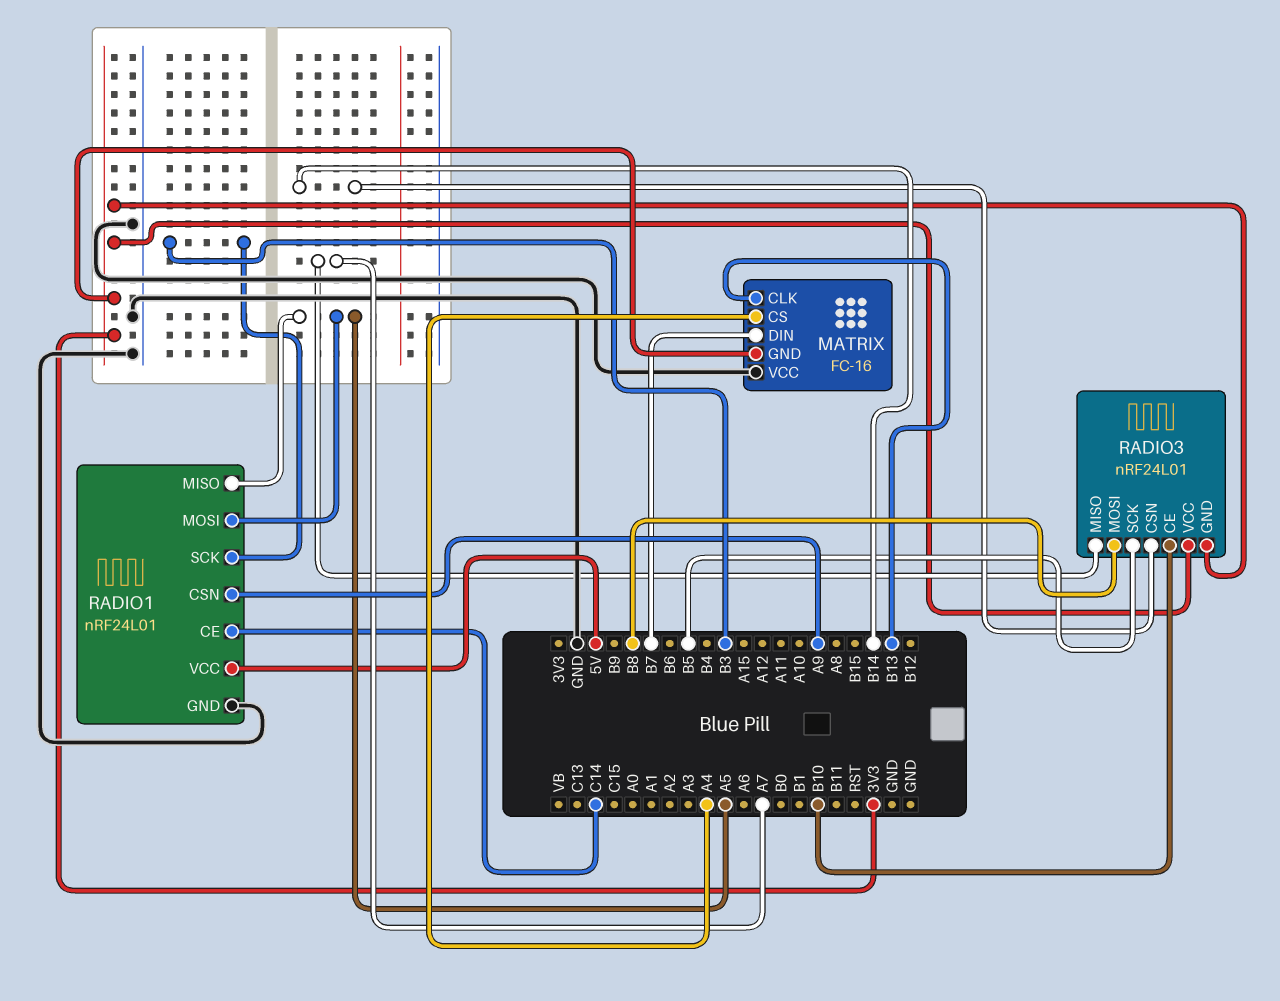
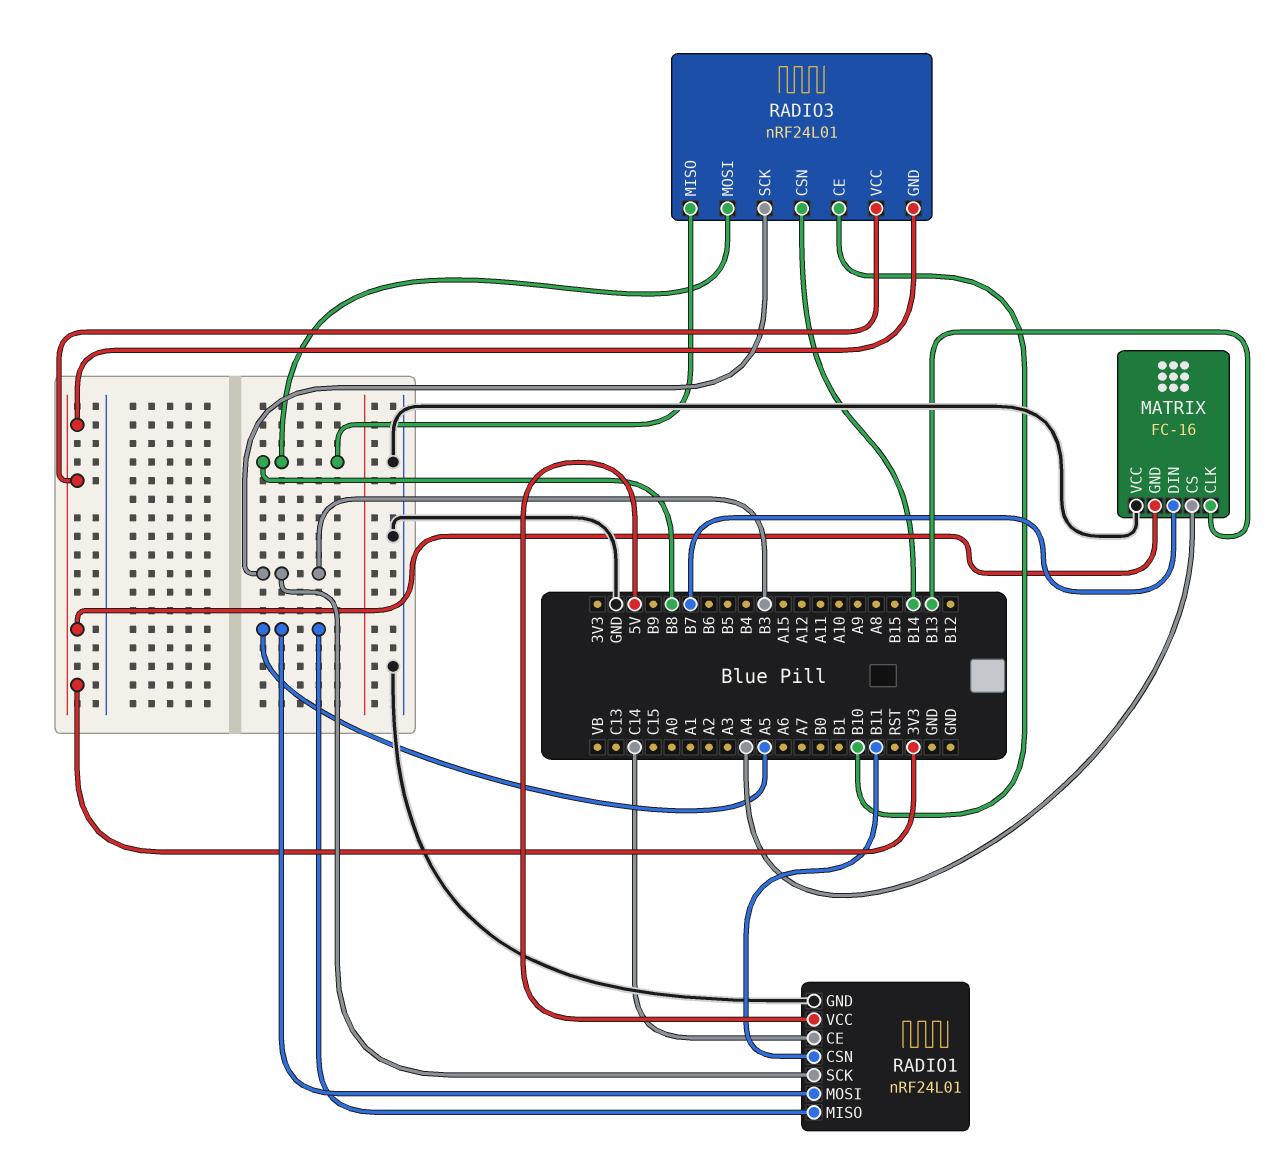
RADIO1 pin CSN: A9 -> B11
RADIO3 pin MISO: A7 -> B8
RADIO3 pin SCK: B5 -> B3

